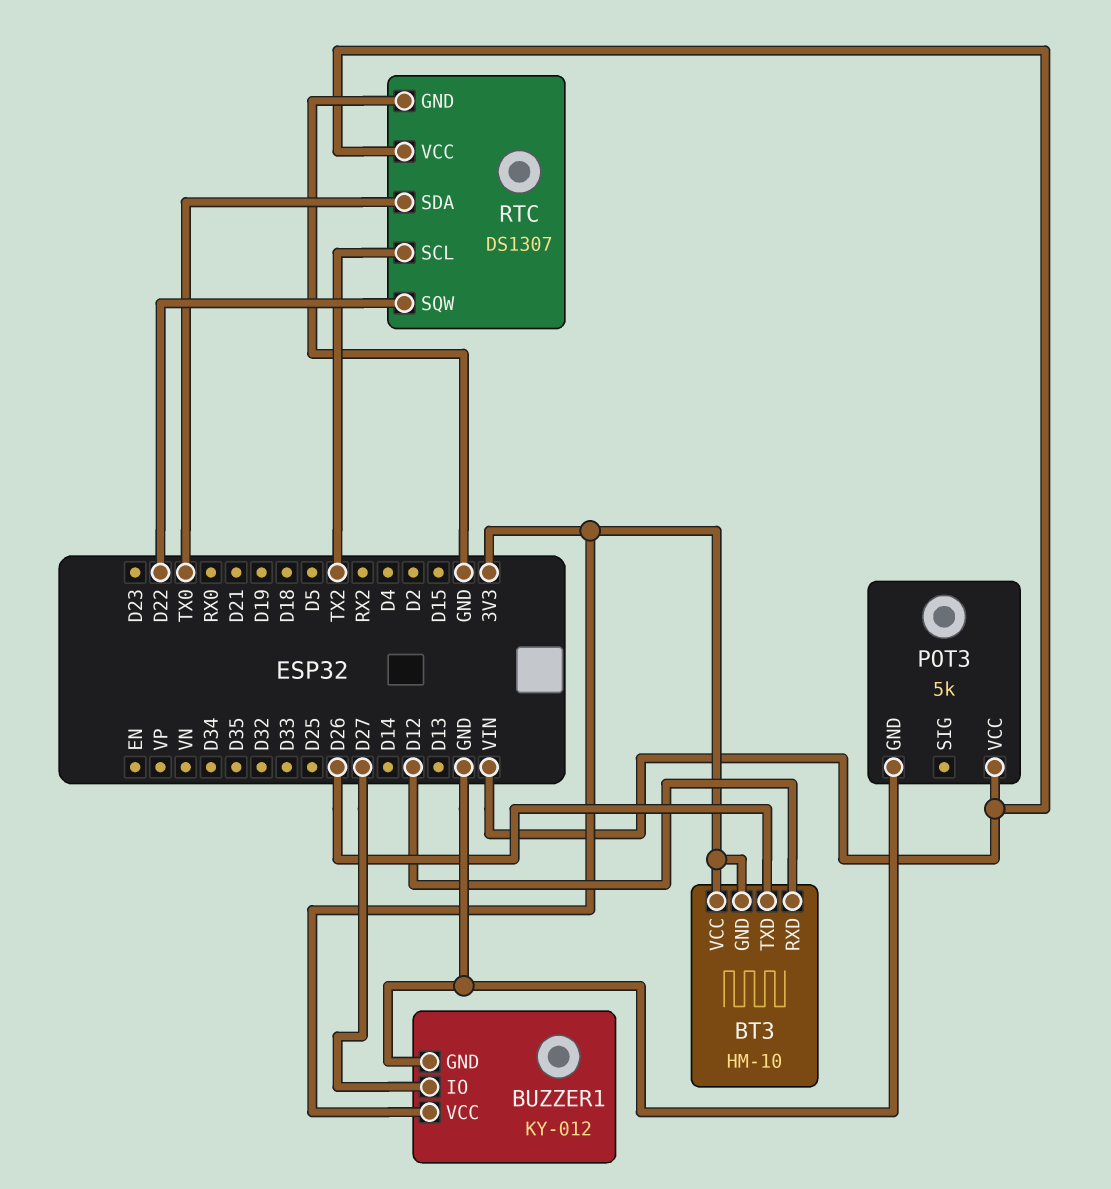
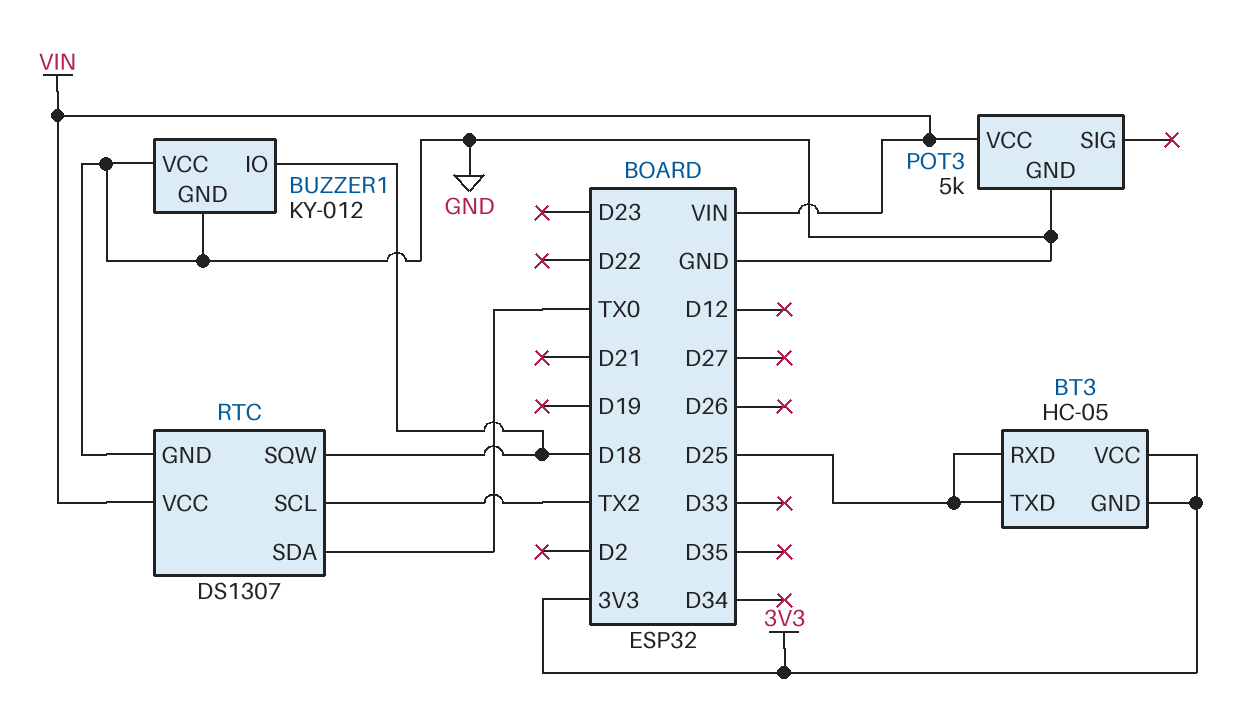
BT3: HM-10 -> HC-05
BT3 pin RXD: D12 -> D25
BT3 pin TXD: D26 -> D25
BUZZER1 pin IO: D27 -> D18
BUZZER1 pin VCC: 3V3 -> GND
RTC pin SQW: D22 -> D18

